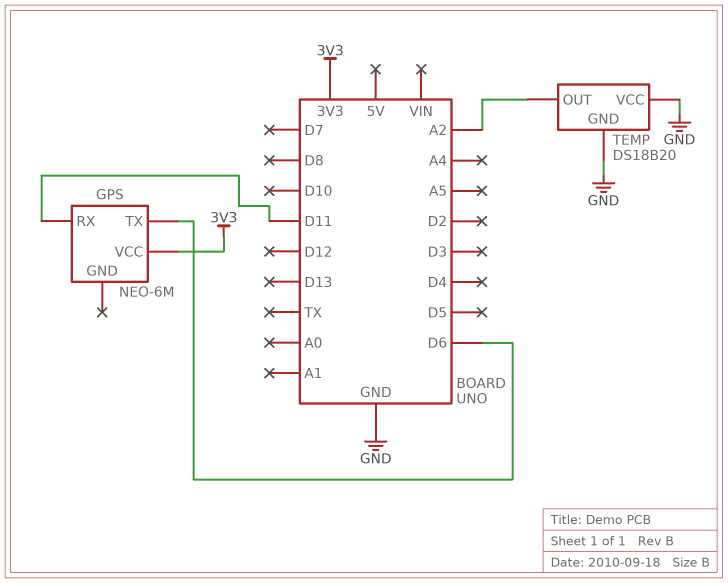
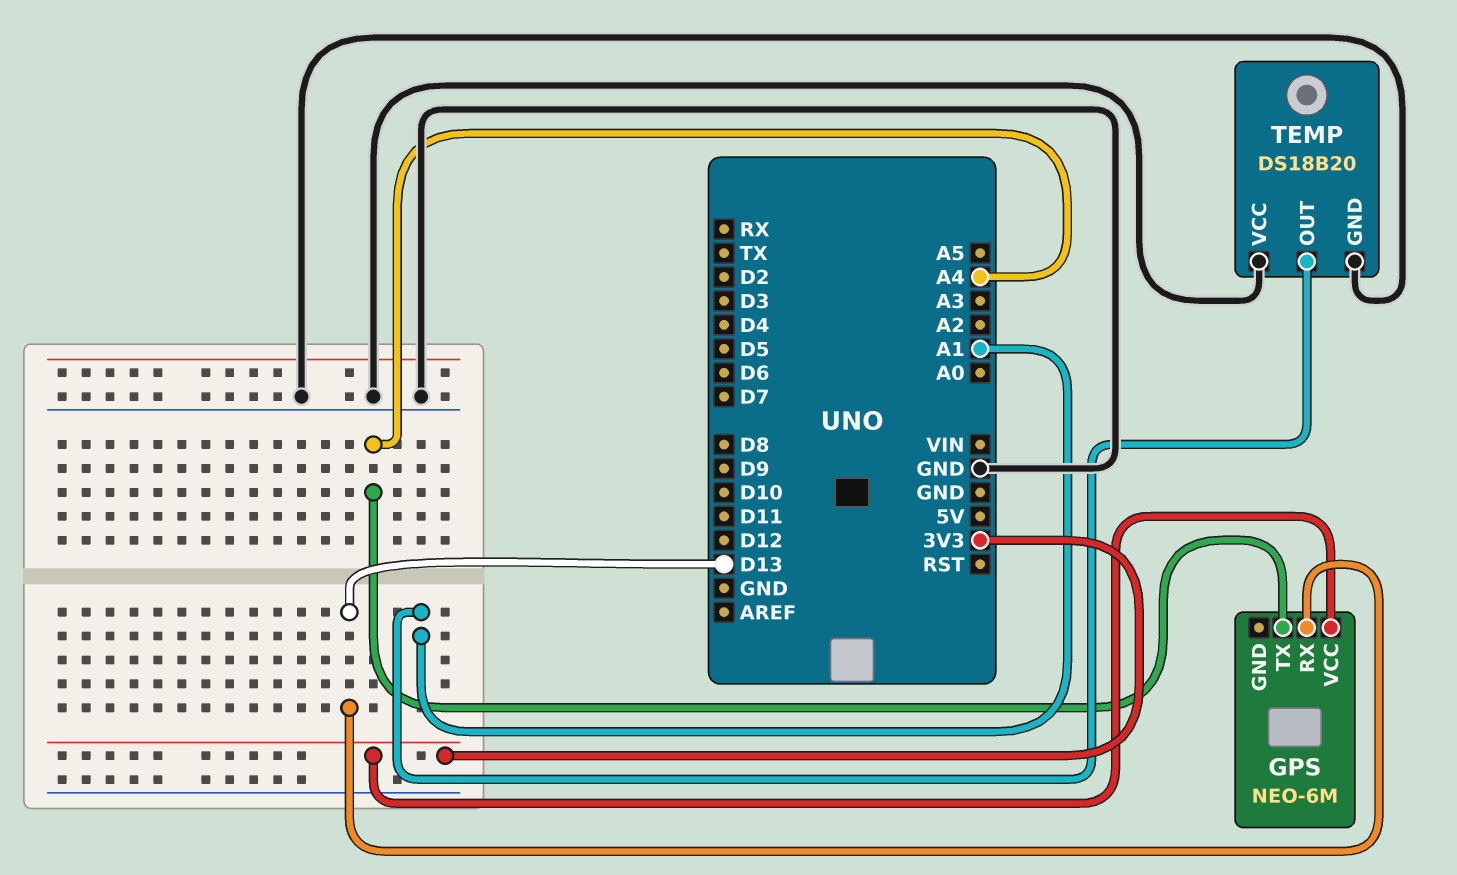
GPS pin RX: D11 -> D13
GPS pin TX: D6 -> A4
TEMP pin OUT: A2 -> A1

